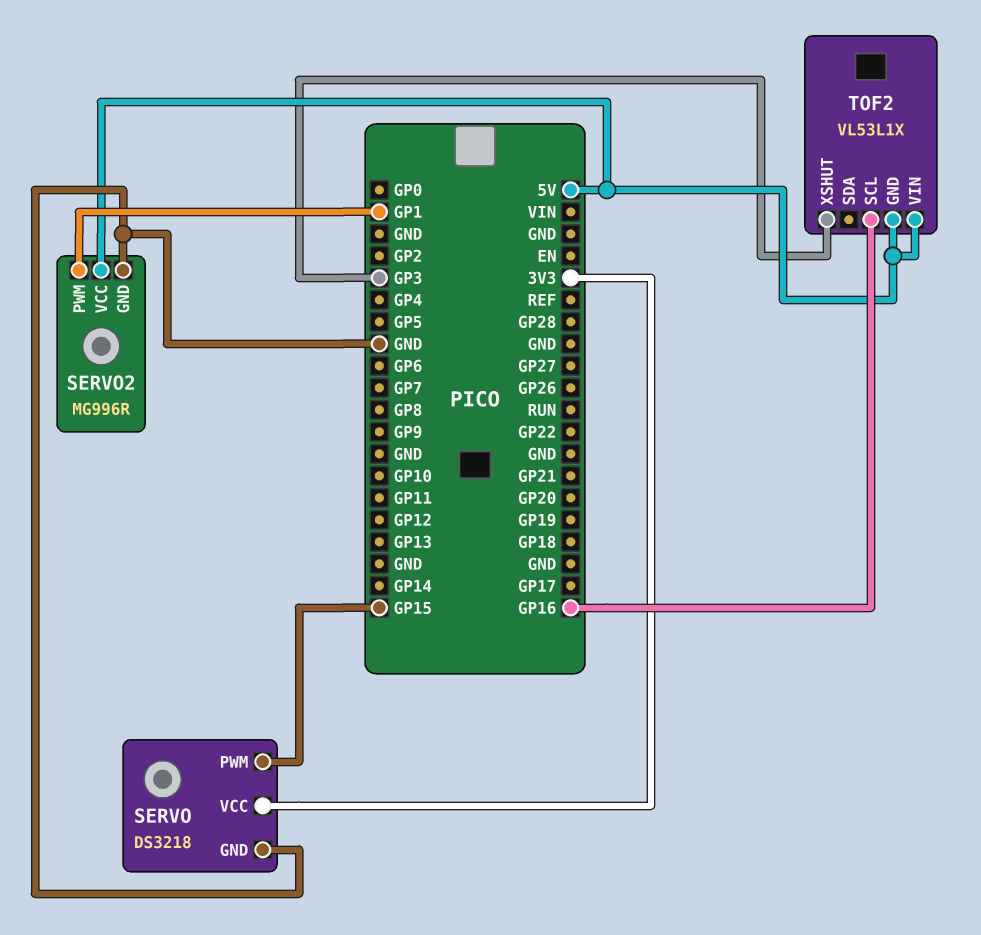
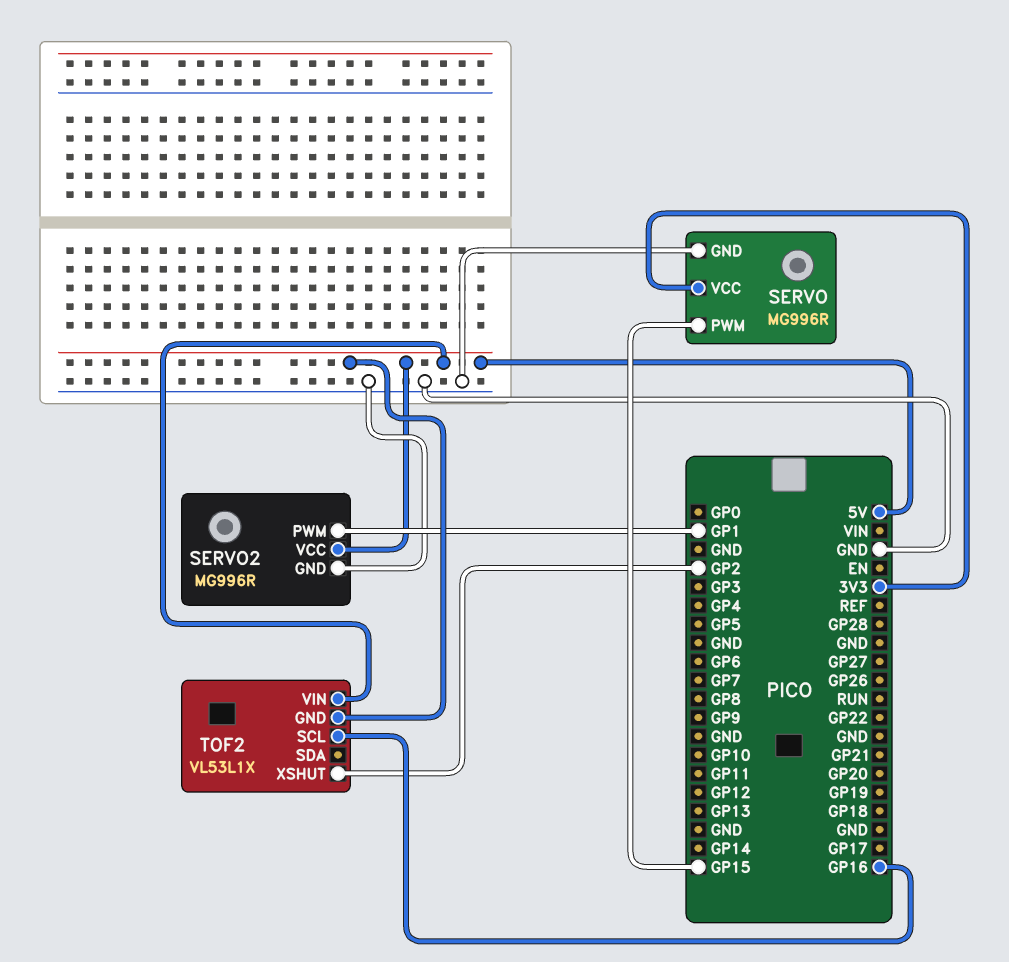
SERVO: DS3218 -> MG996R
TOF2 pin XSHUT: GP3 -> GP2

